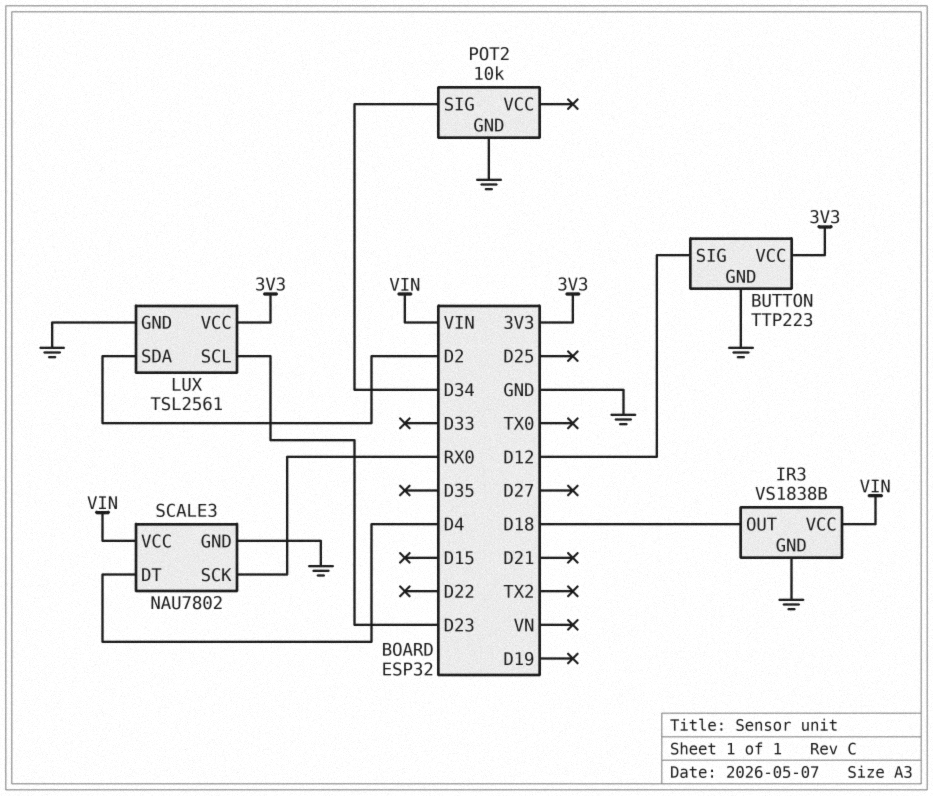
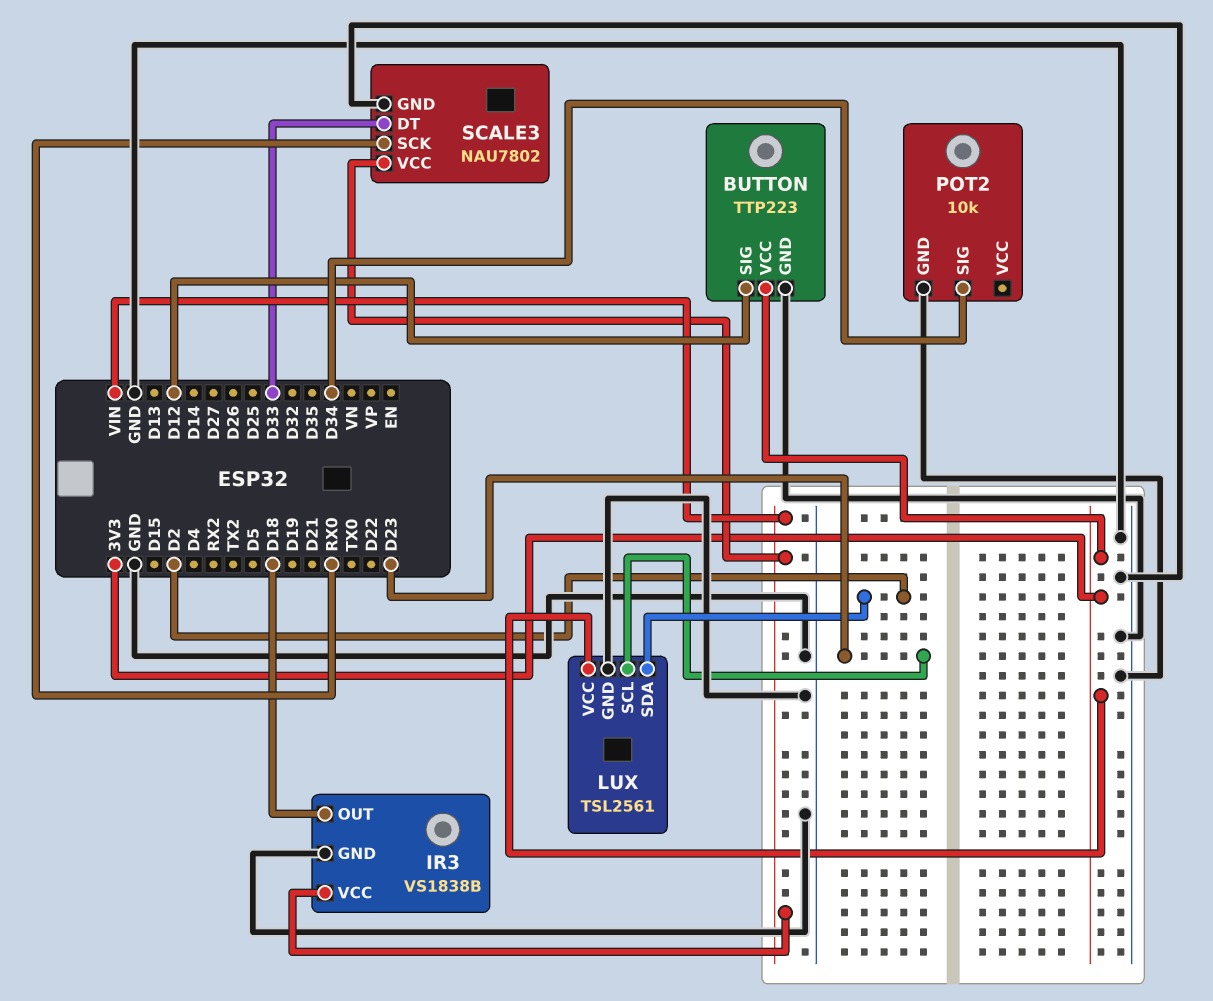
SCALE3 pin DT: D4 -> D33

